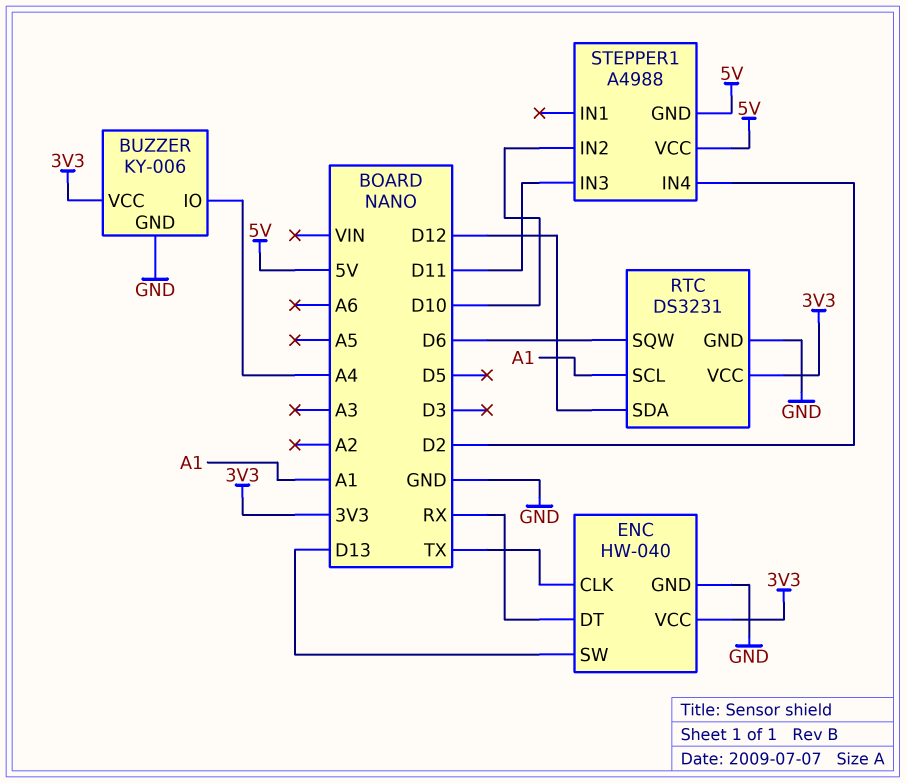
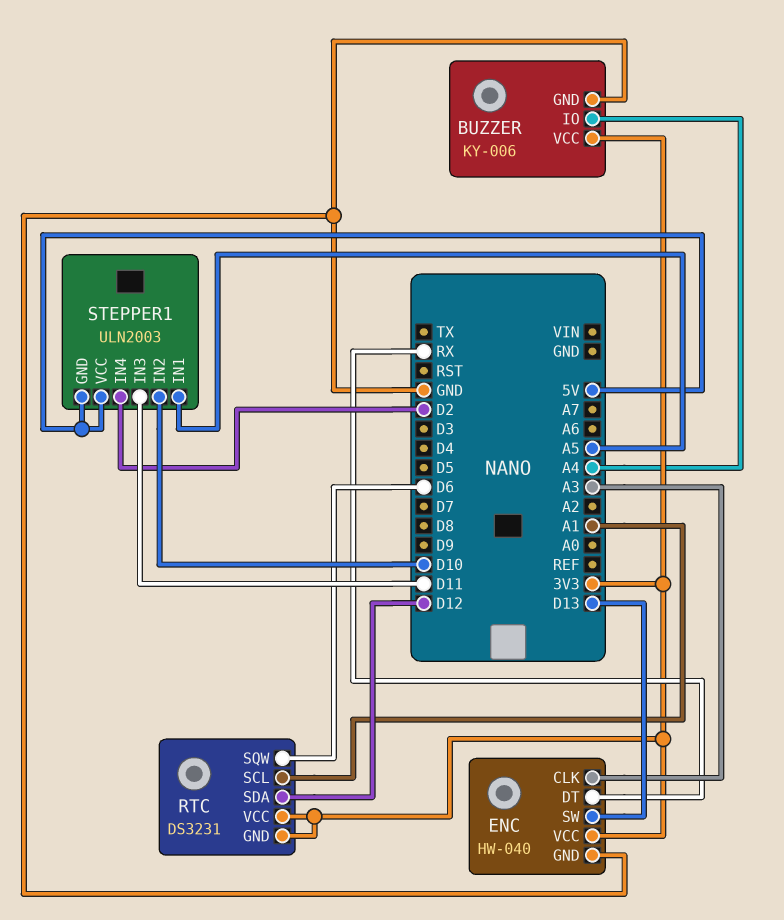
ENC pin CLK: TX -> A3
RTC pin GND: GND -> 3V3
STEPPER1: A4988 -> ULN2003
STEPPER1 pin IN1: none -> A5

